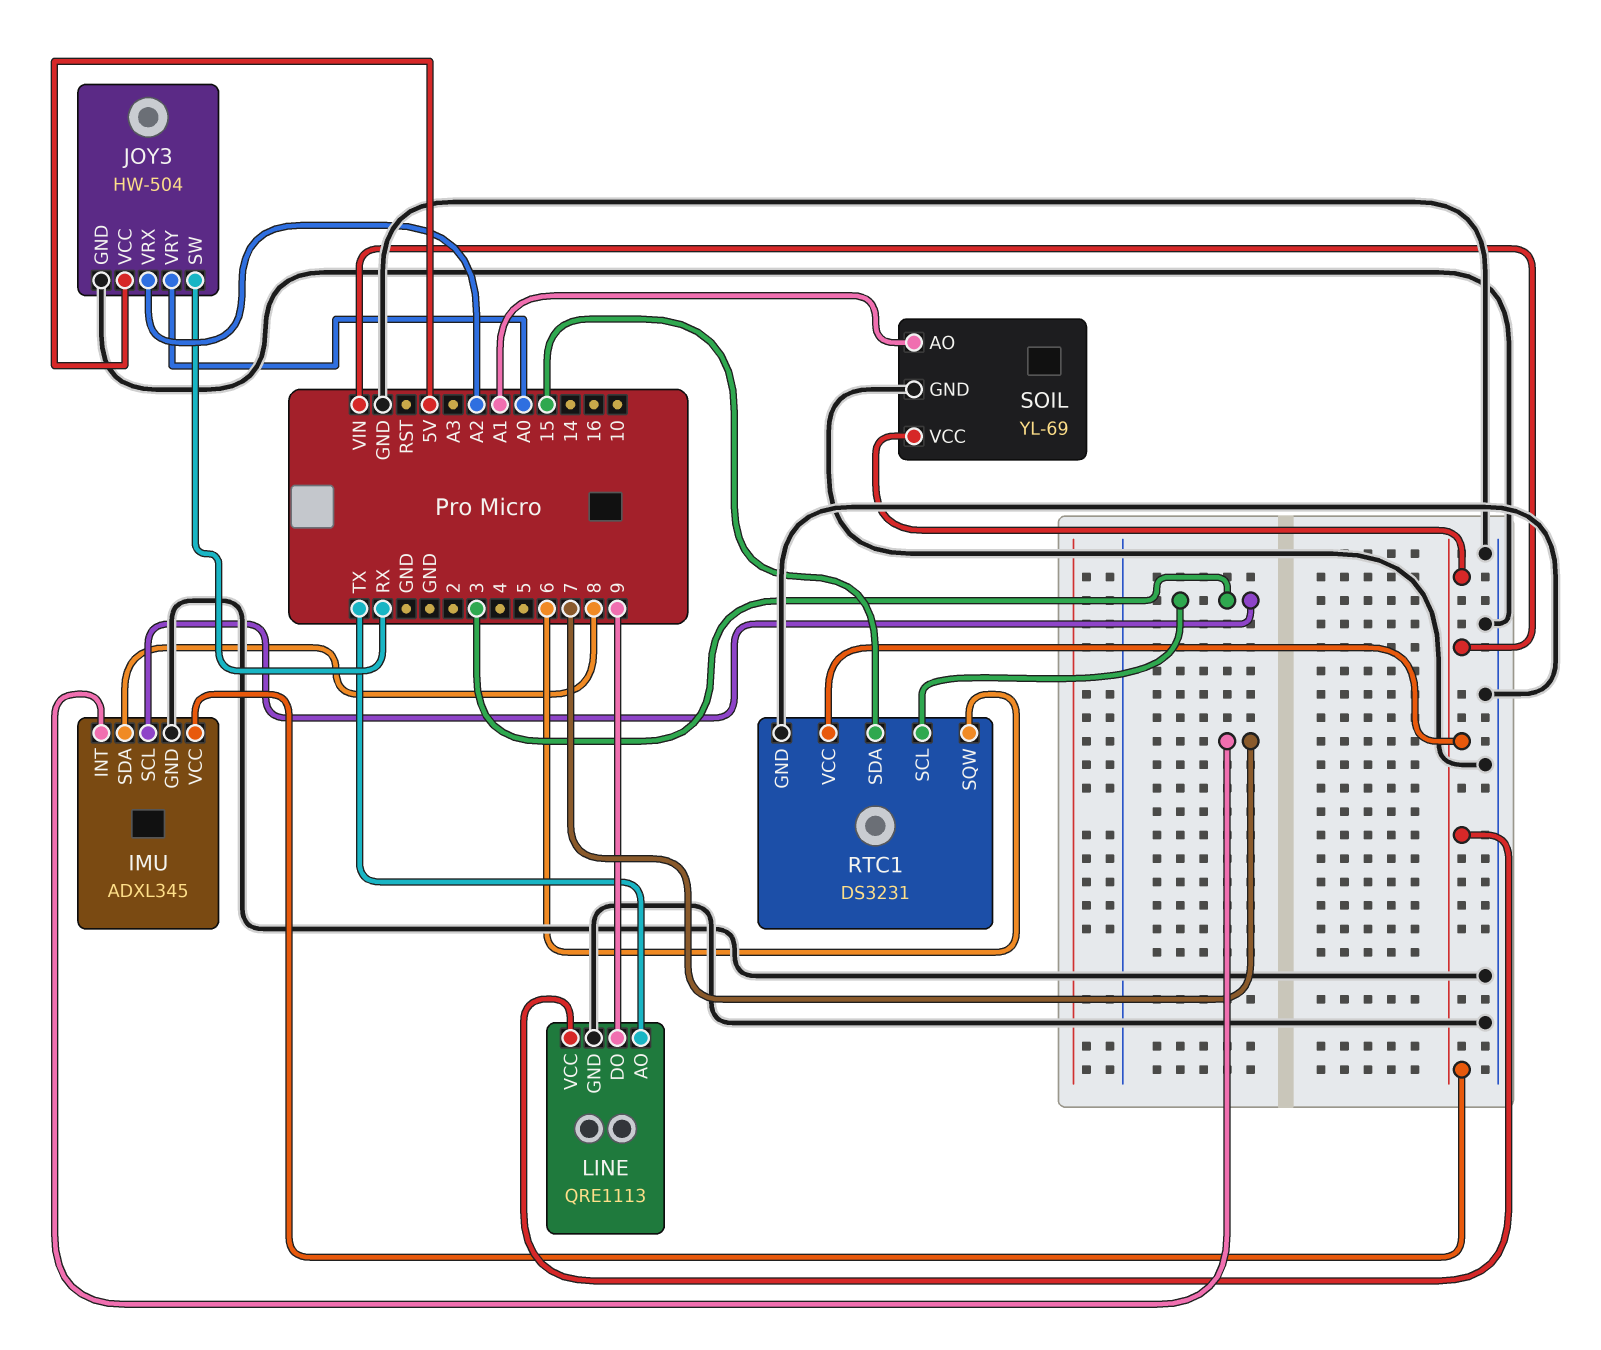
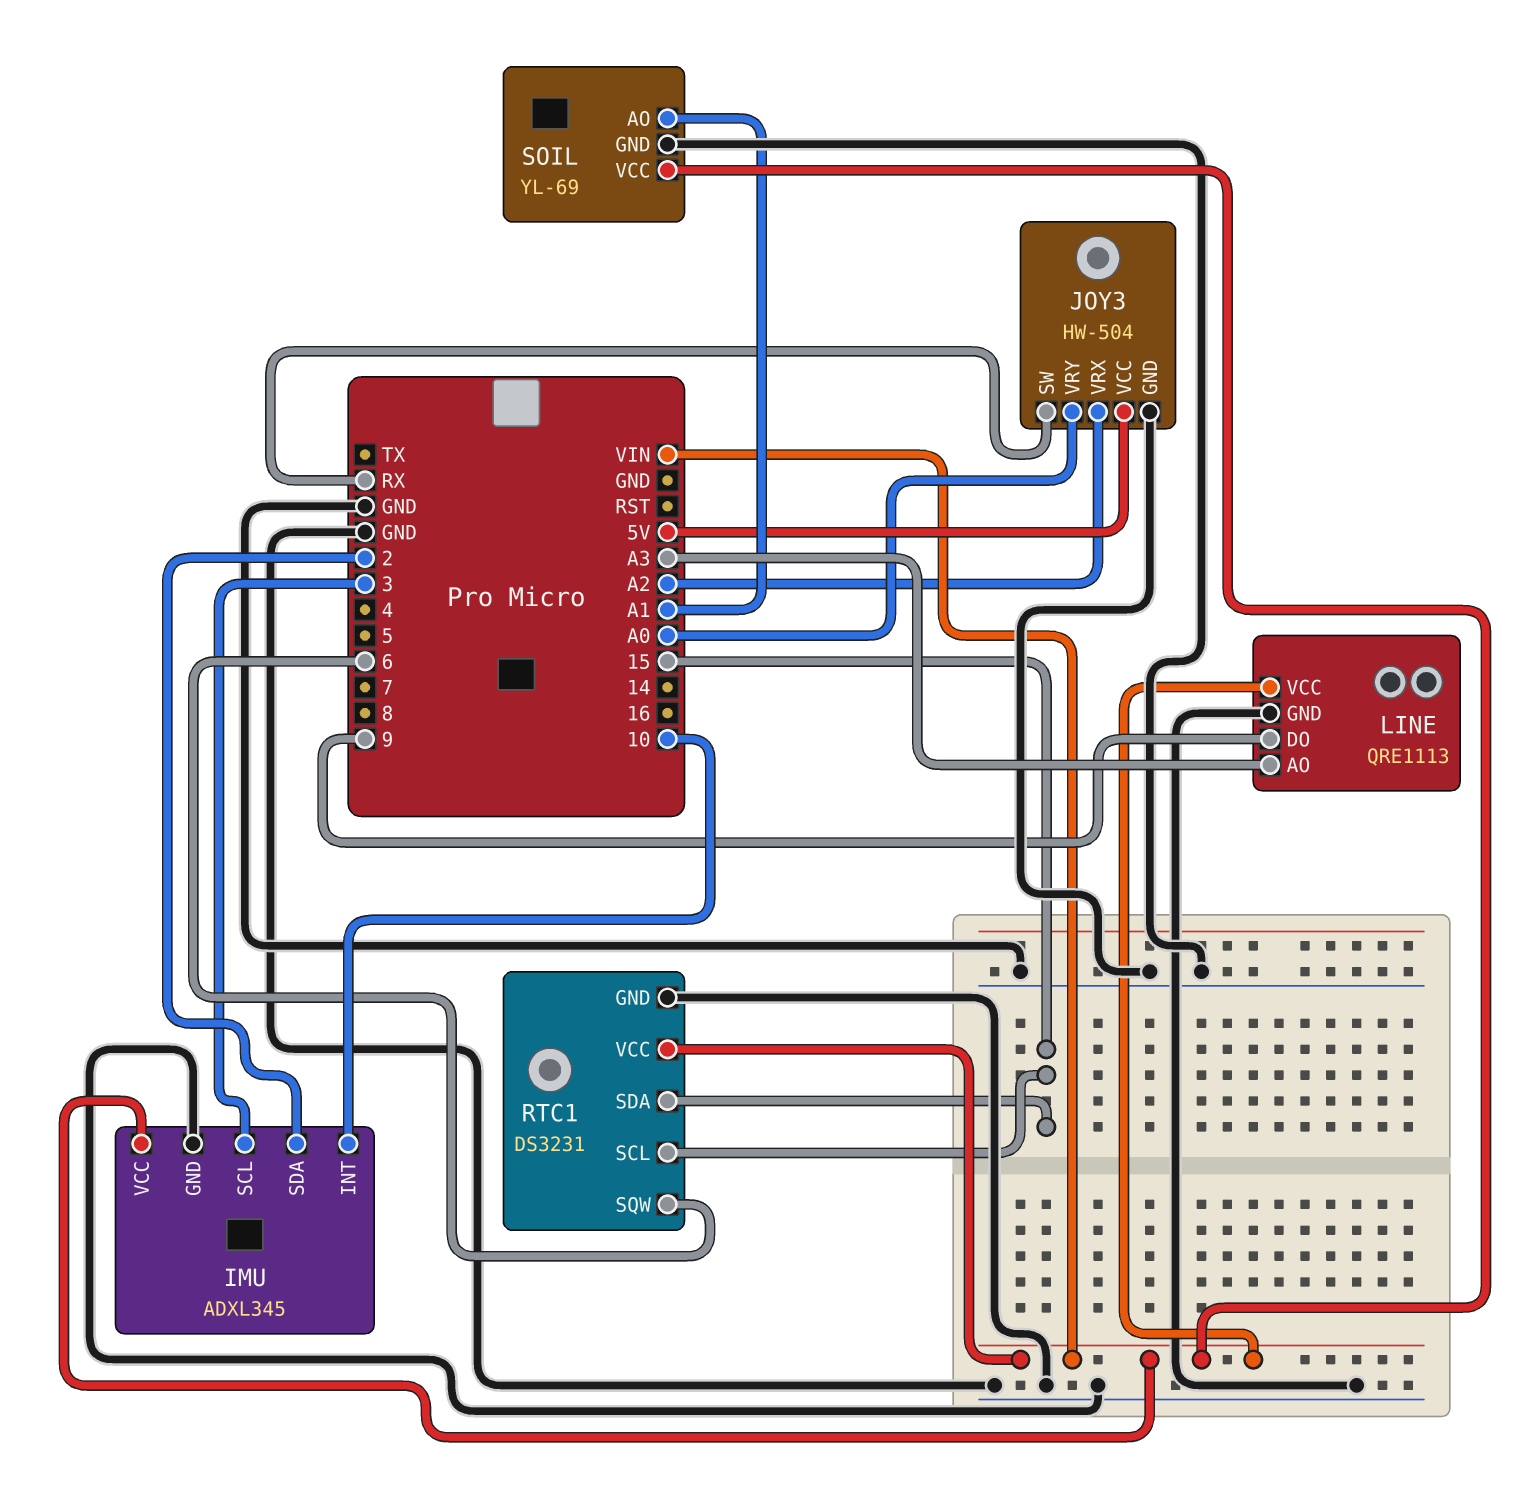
IMU pin INT: 7 -> 10
IMU pin SDA: 8 -> 2
LINE pin AO: TX -> A3
RTC1 pin SCL: 3 -> 15

